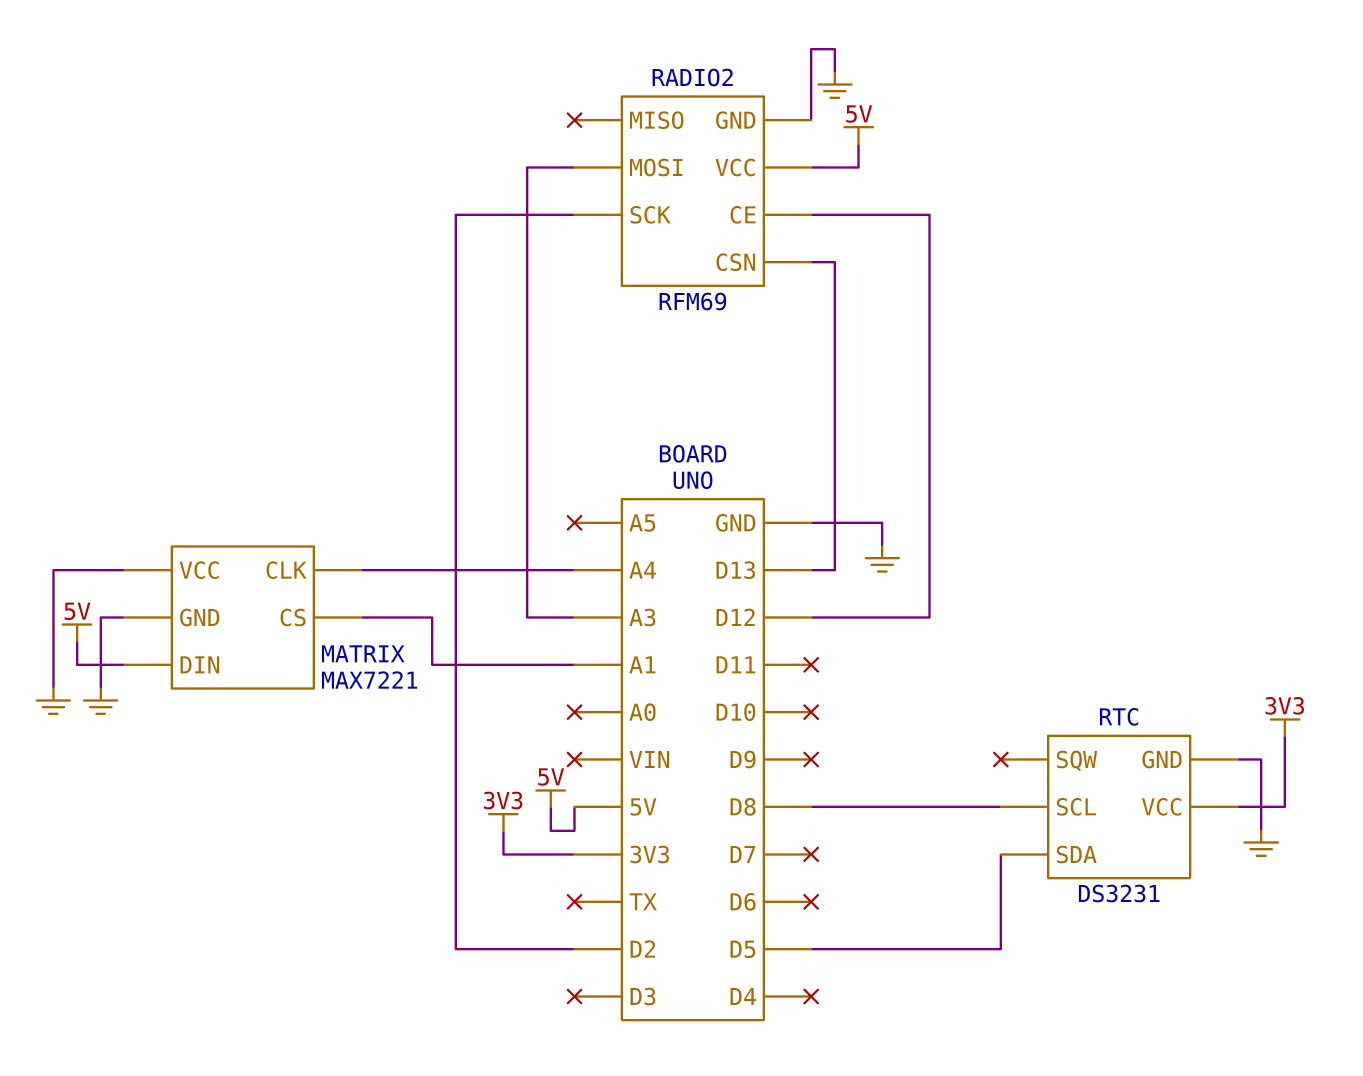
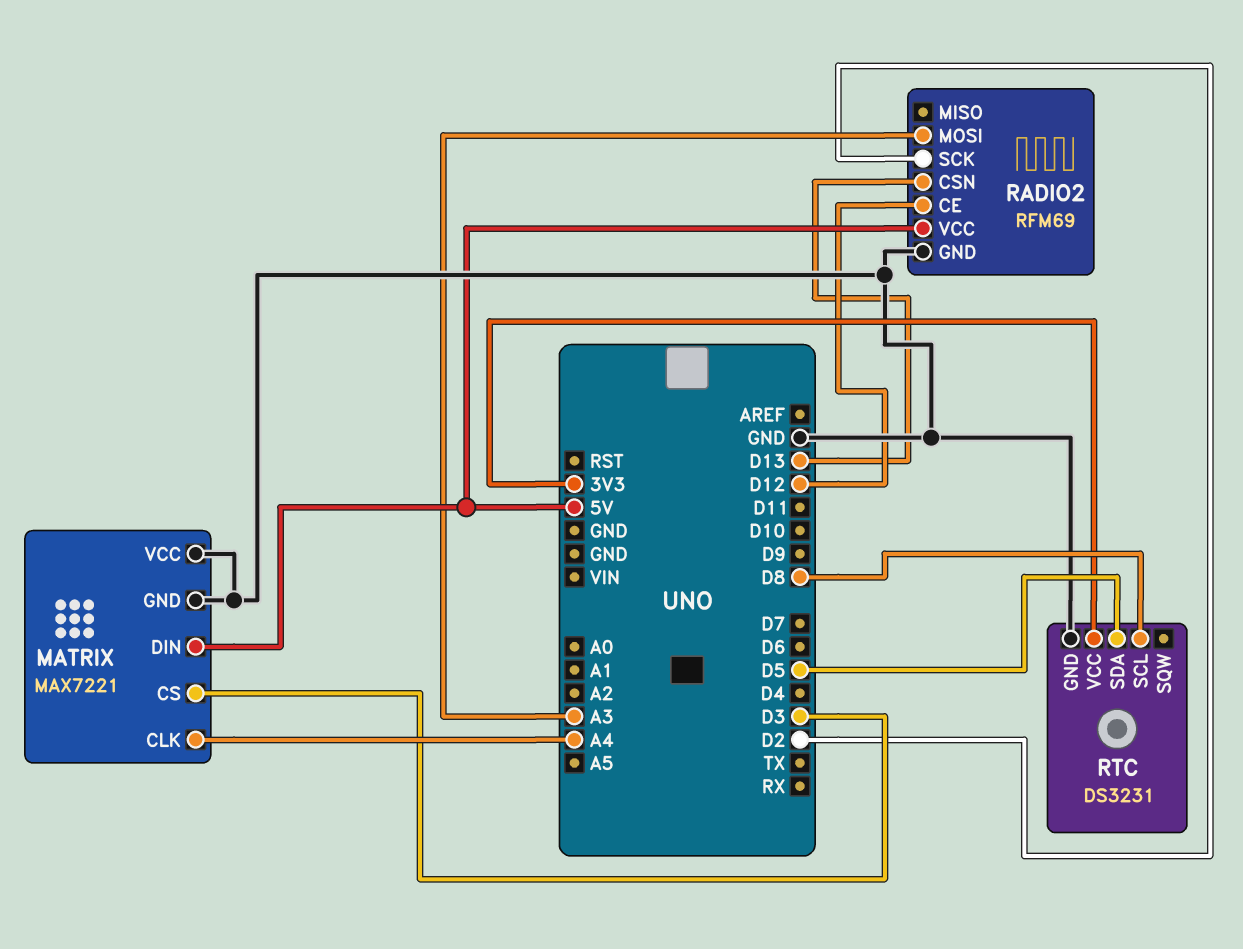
MATRIX pin CS: A1 -> D3

